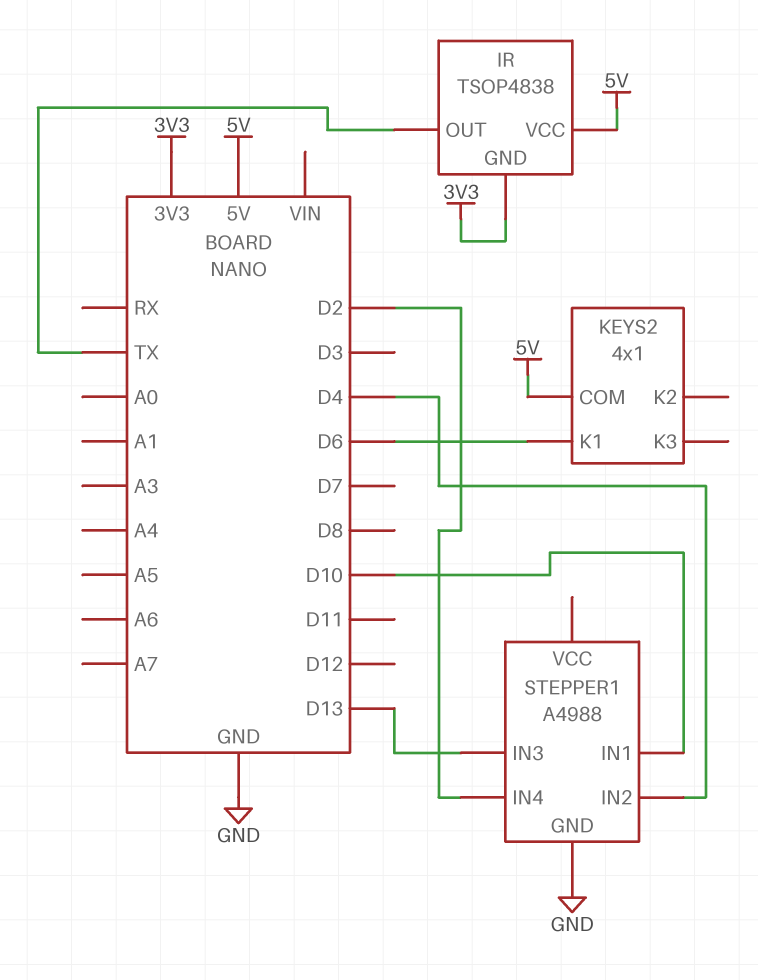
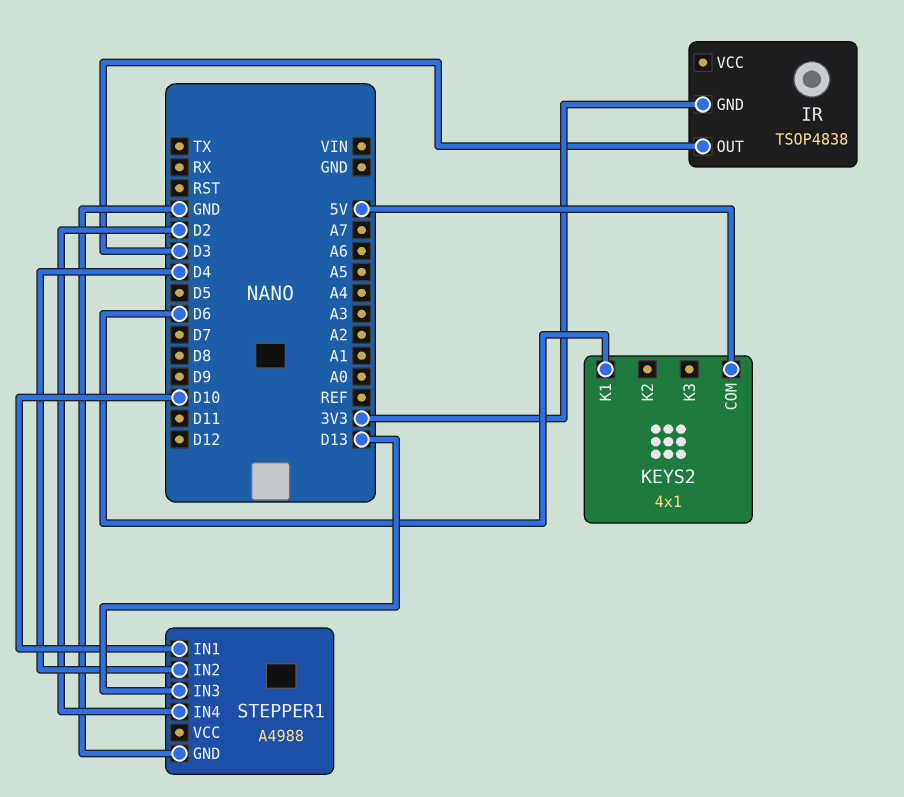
IR pin OUT: TX -> D3
IR pin VCC: 5V -> none

